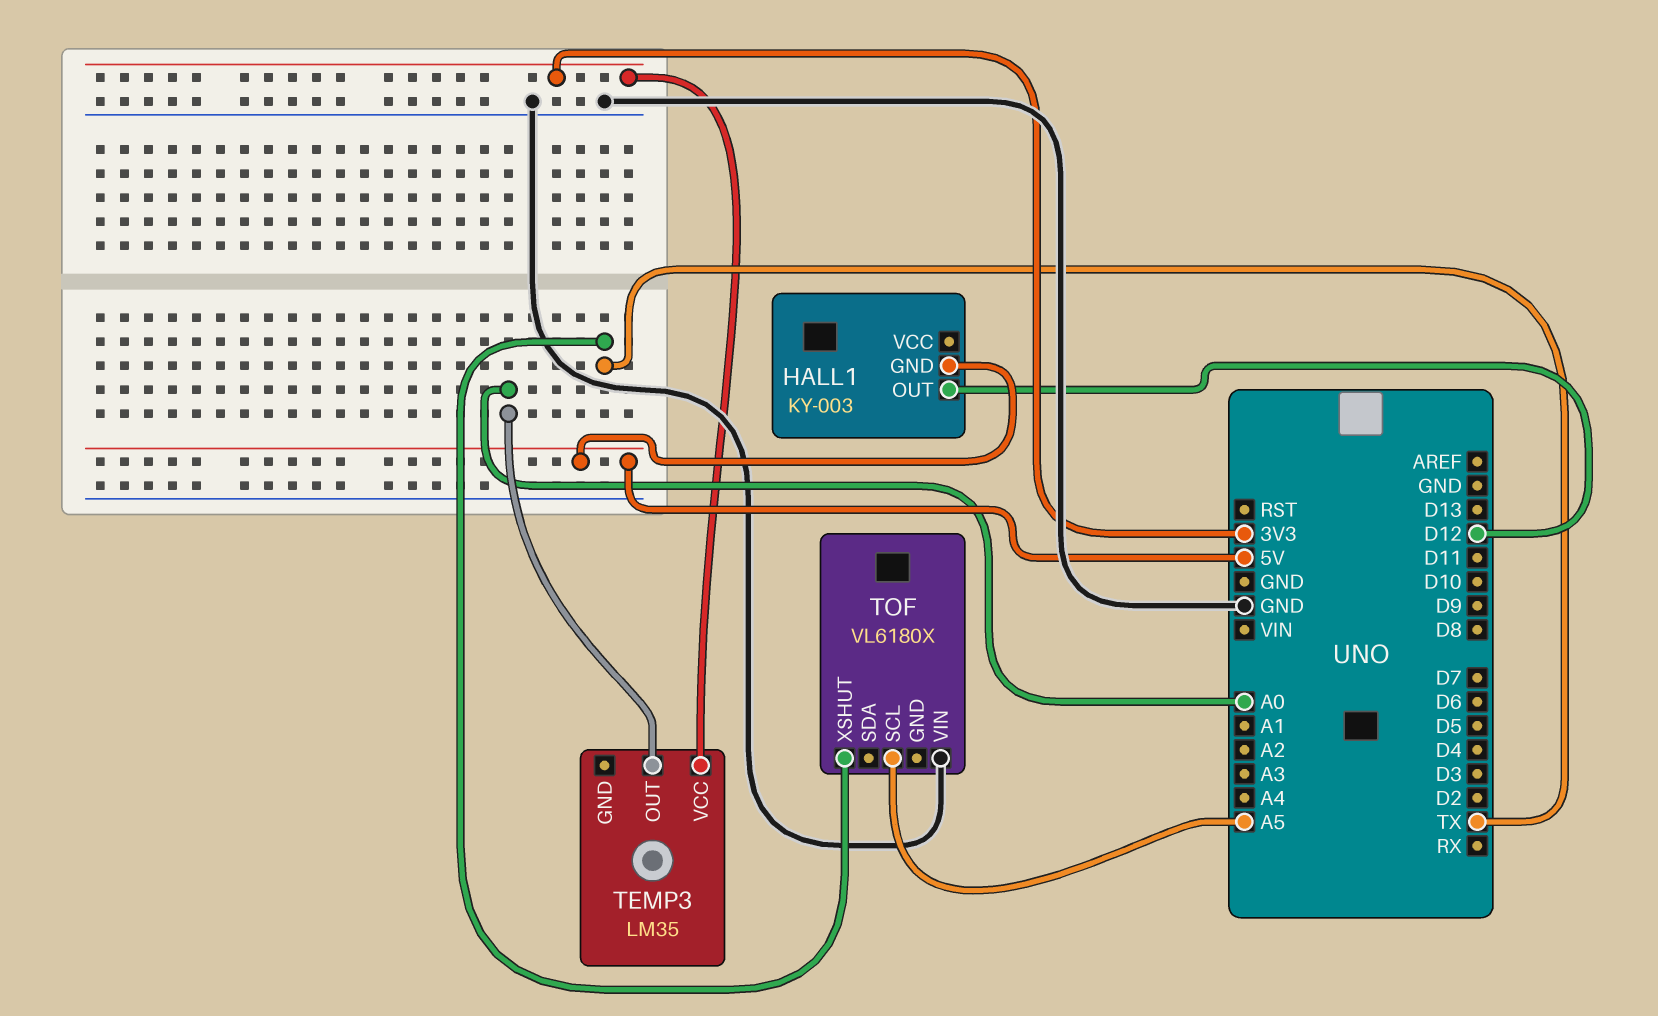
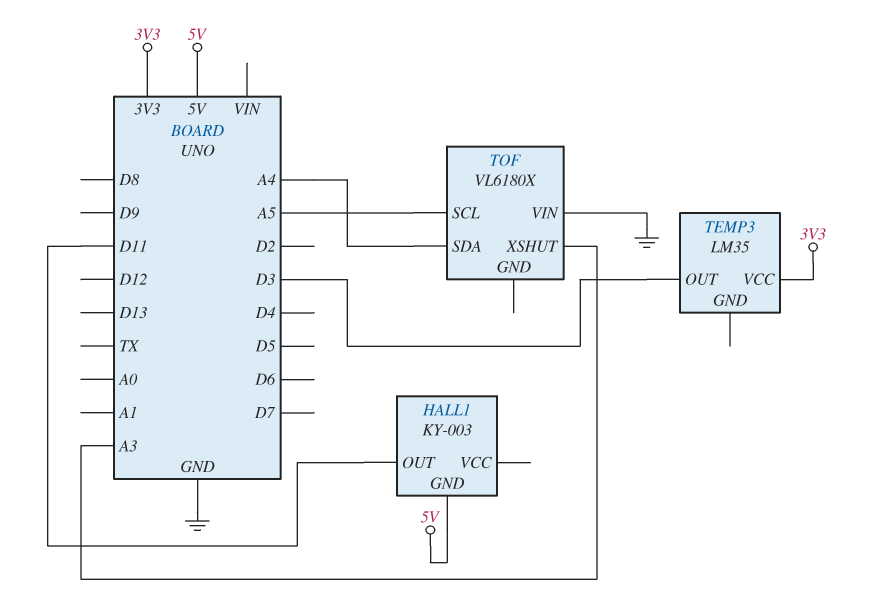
HALL1 pin OUT: D12 -> D11
TEMP3 pin OUT: A0 -> D3
TOF pin SDA: none -> A4
TOF pin XSHUT: TX -> A3

